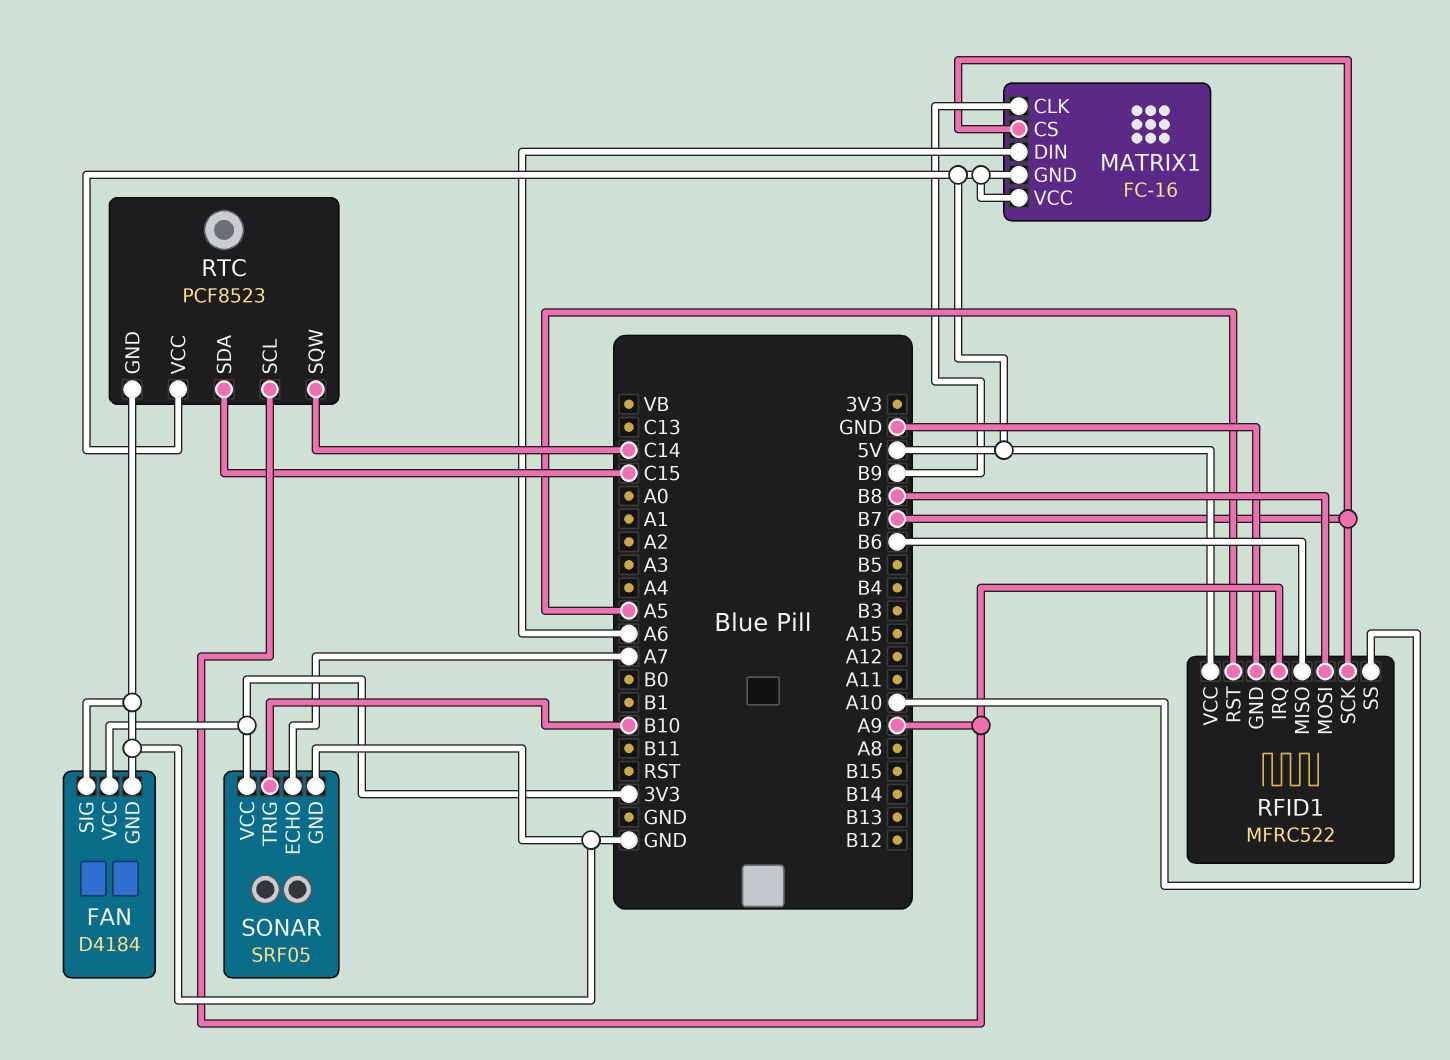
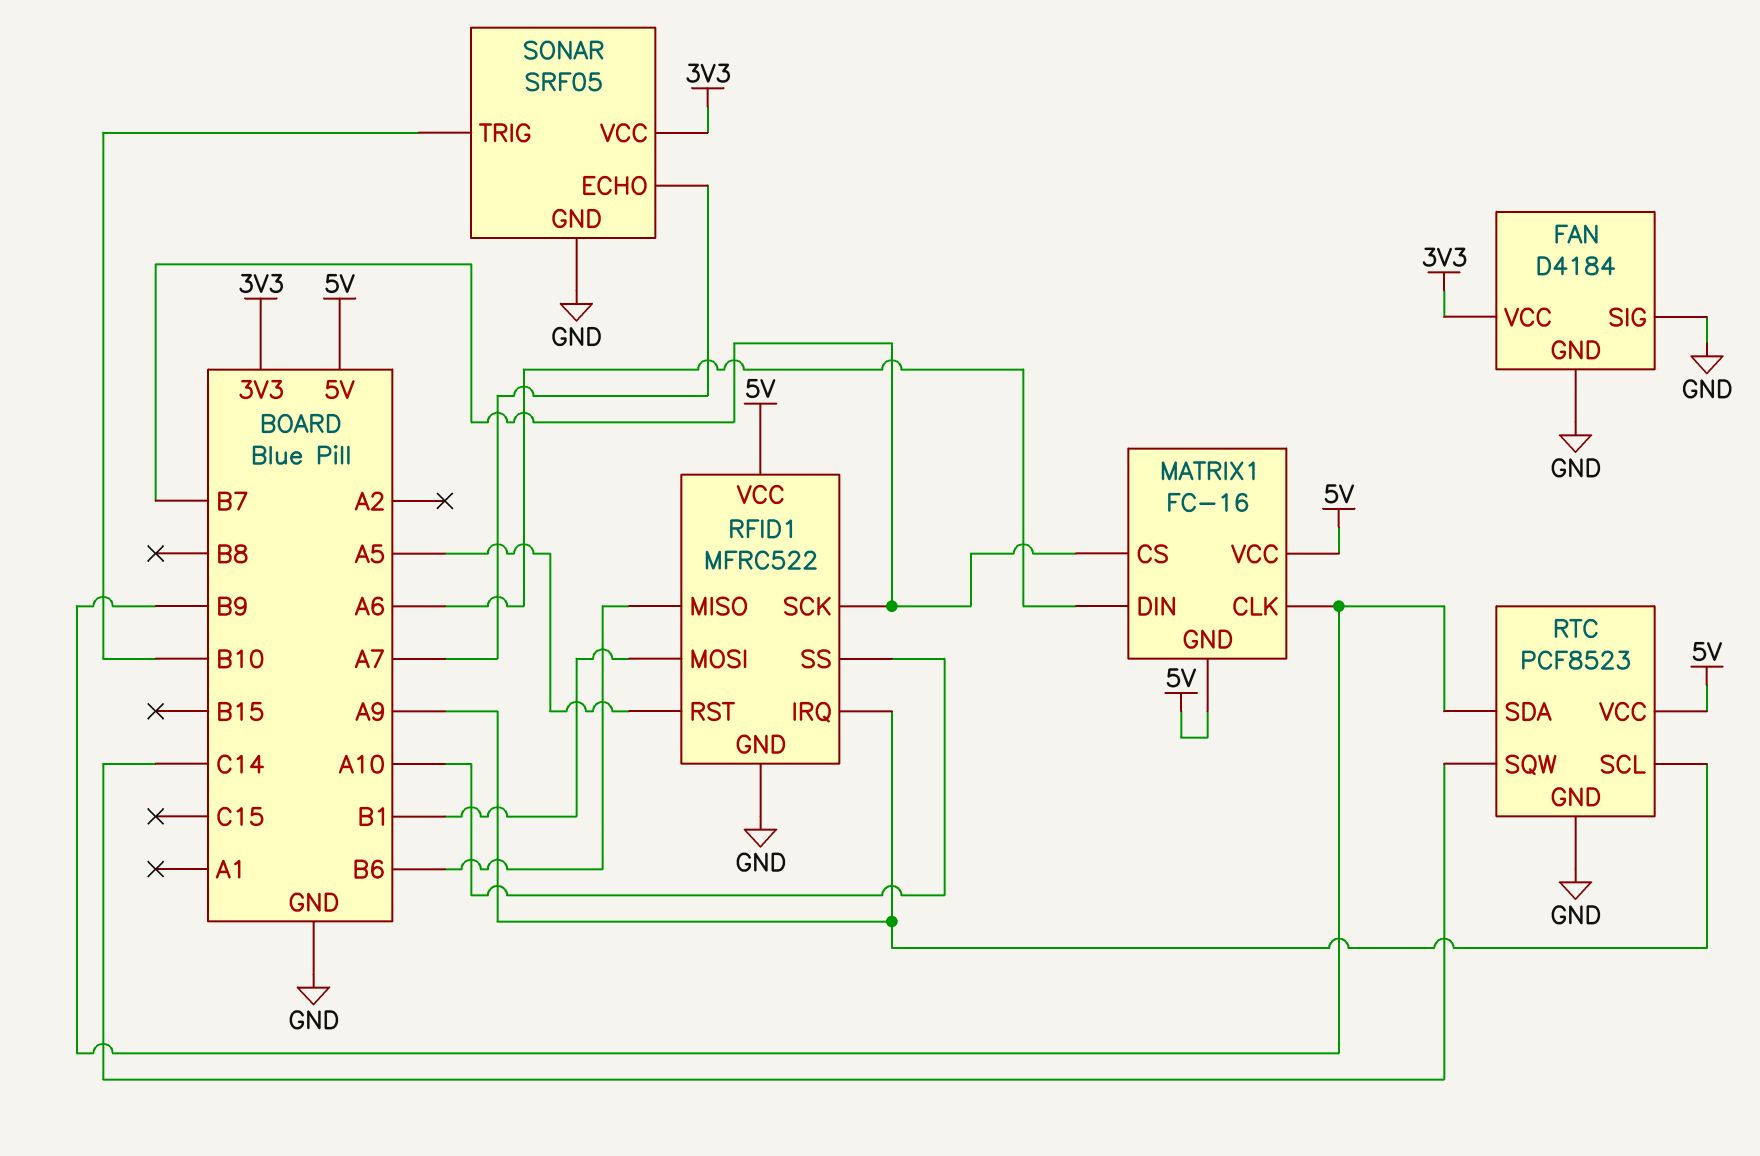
RFID1 pin MOSI: B8 -> B1
RTC pin SDA: C15 -> B9

